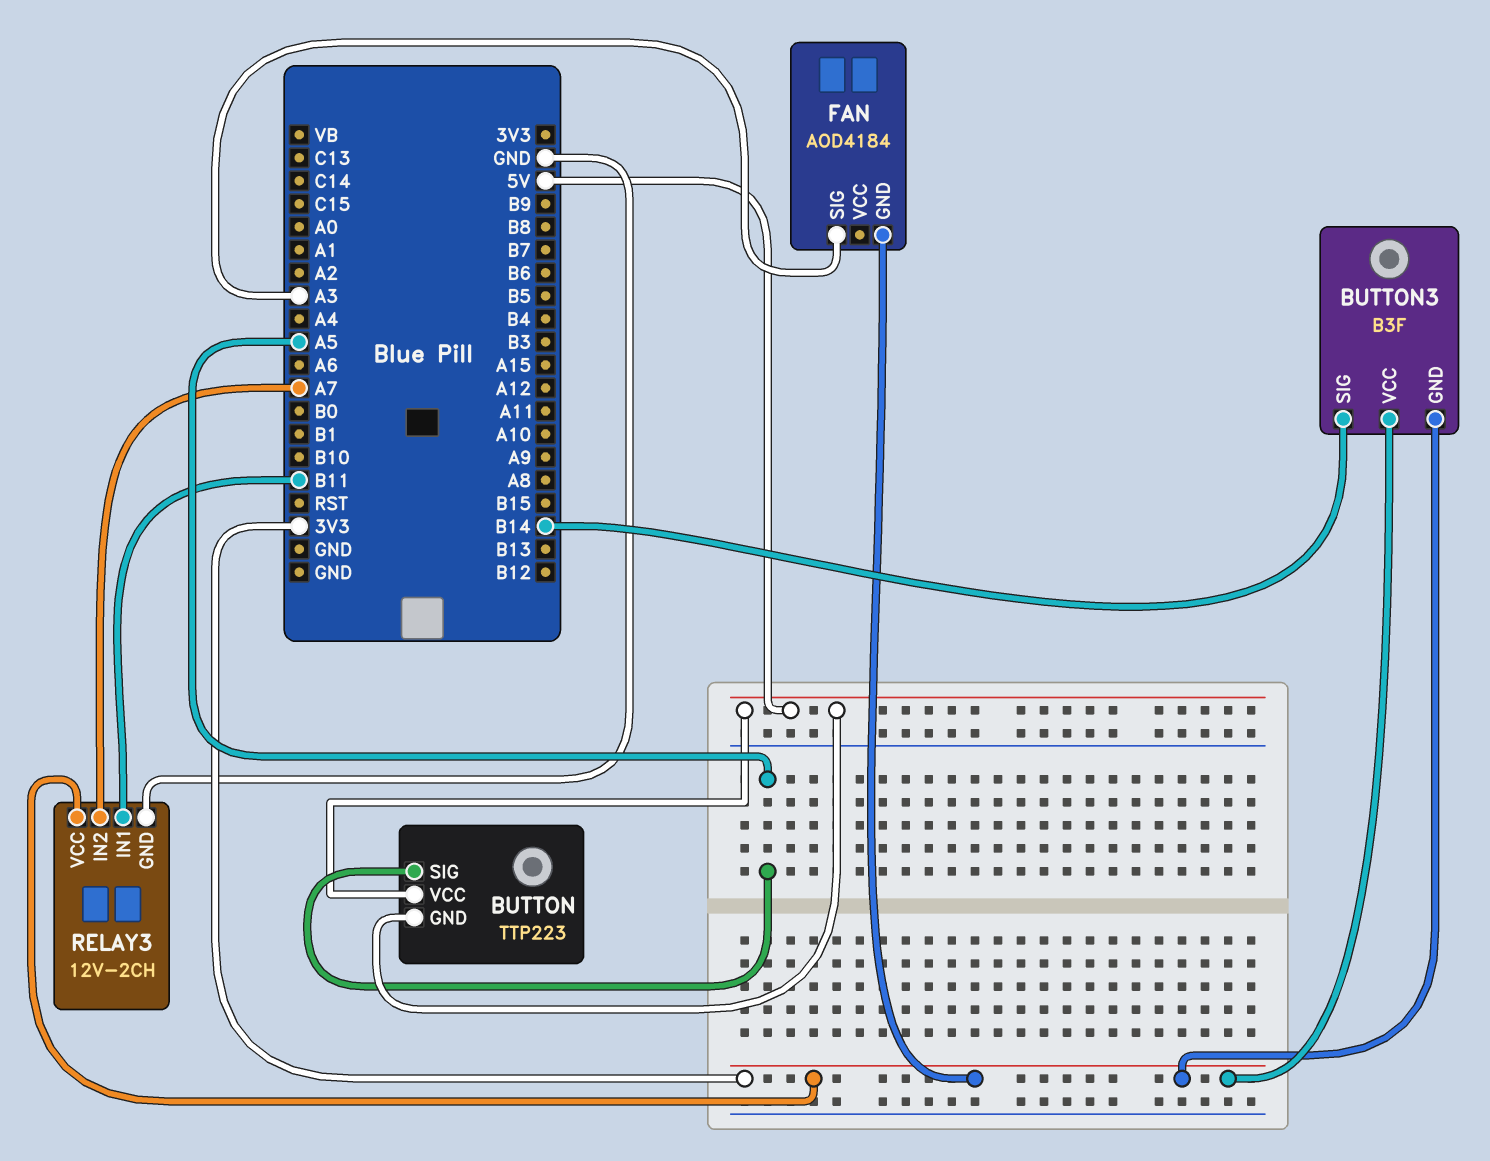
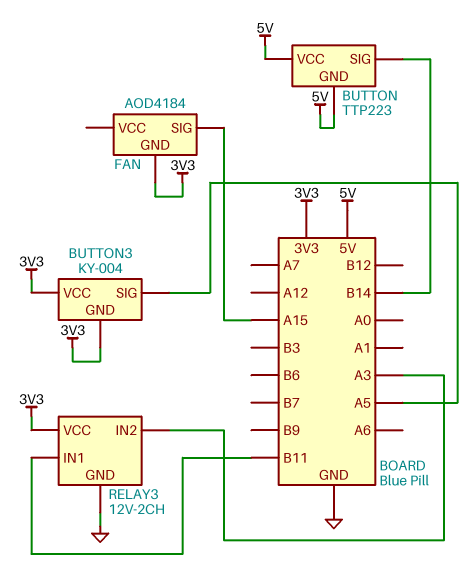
BUTTON pin SIG: A5 -> B14
BUTTON3: B3F -> KY-004
BUTTON3 pin SIG: B14 -> A5
FAN pin SIG: A3 -> A15
RELAY3 pin IN2: A7 -> A3

